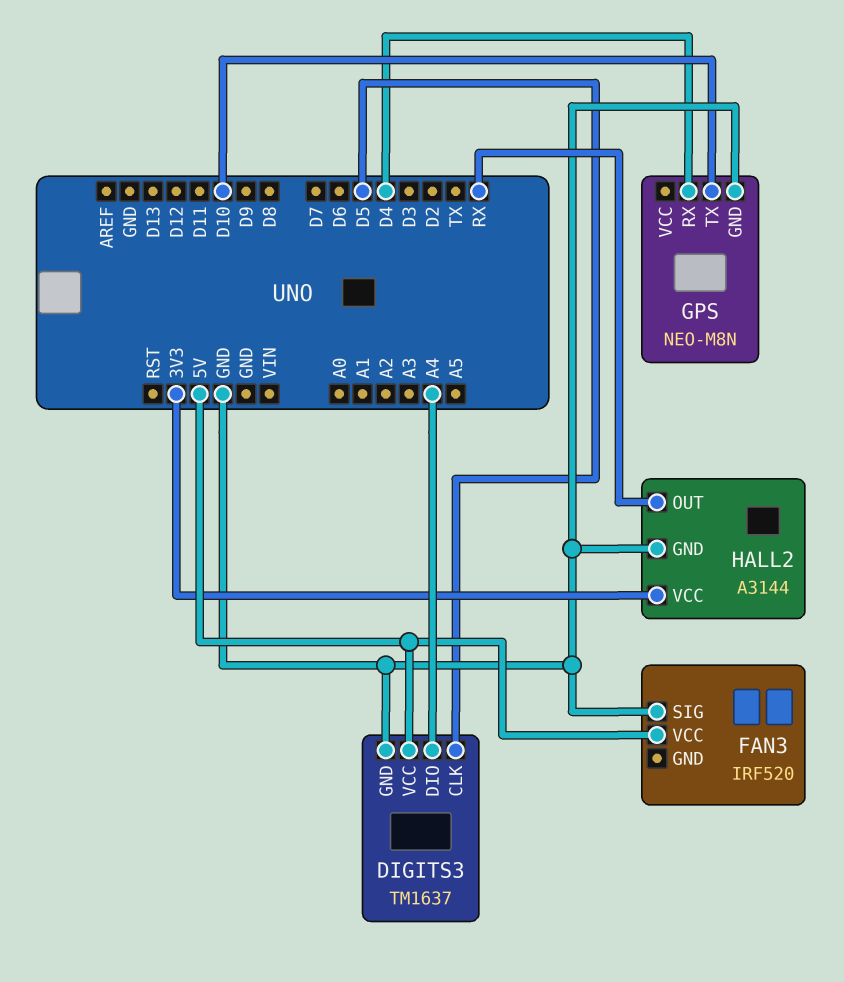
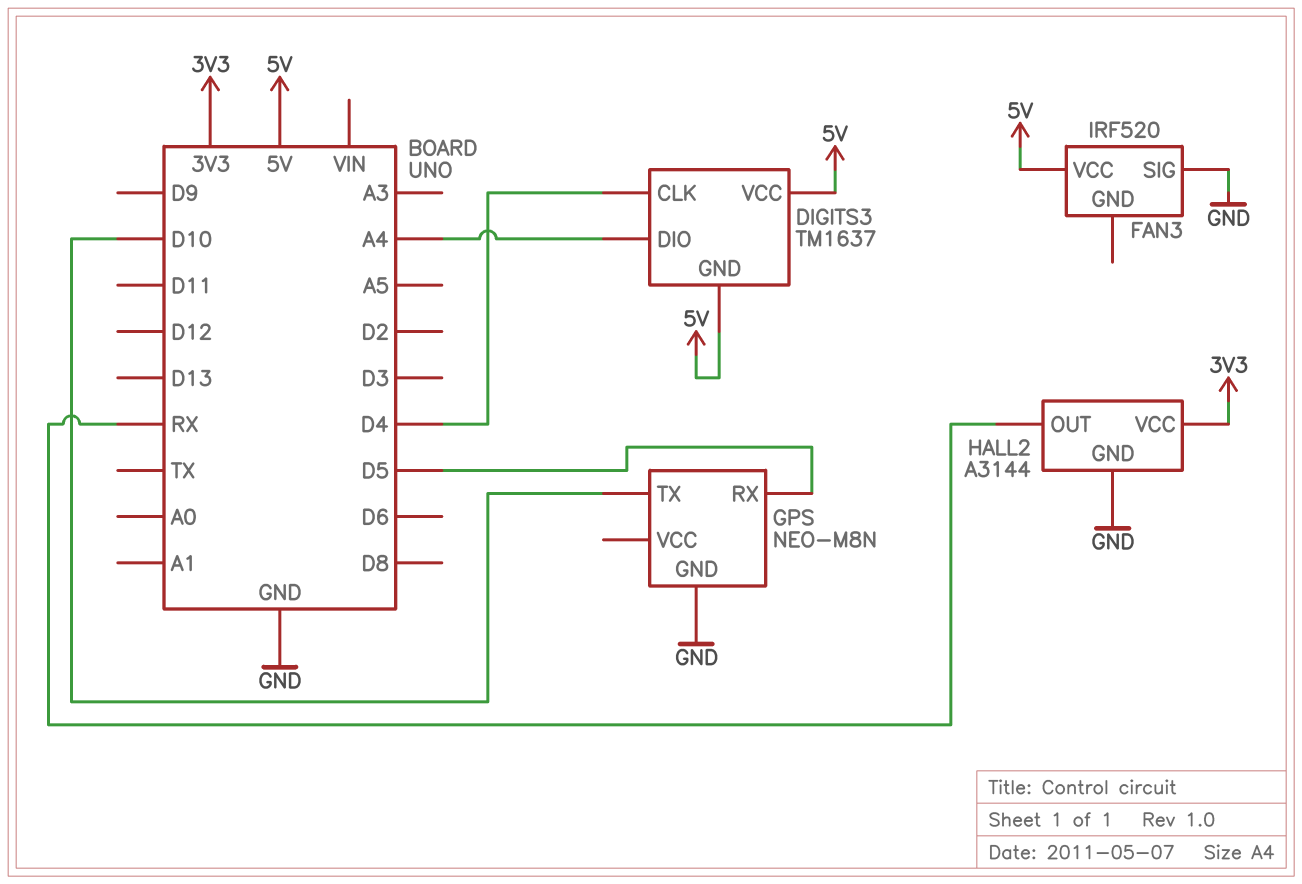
DIGITS3 pin CLK: D5 -> D4
DIGITS3 pin GND: GND -> 5V
GPS pin RX: D4 -> D5

